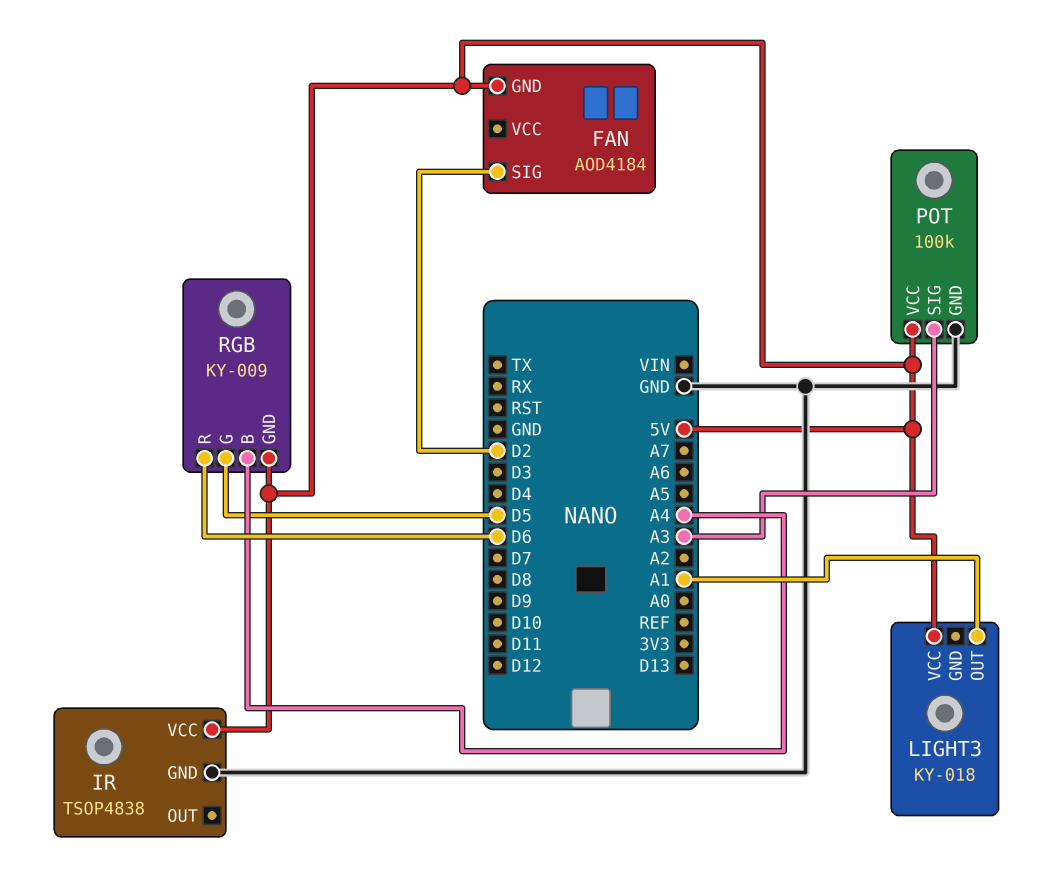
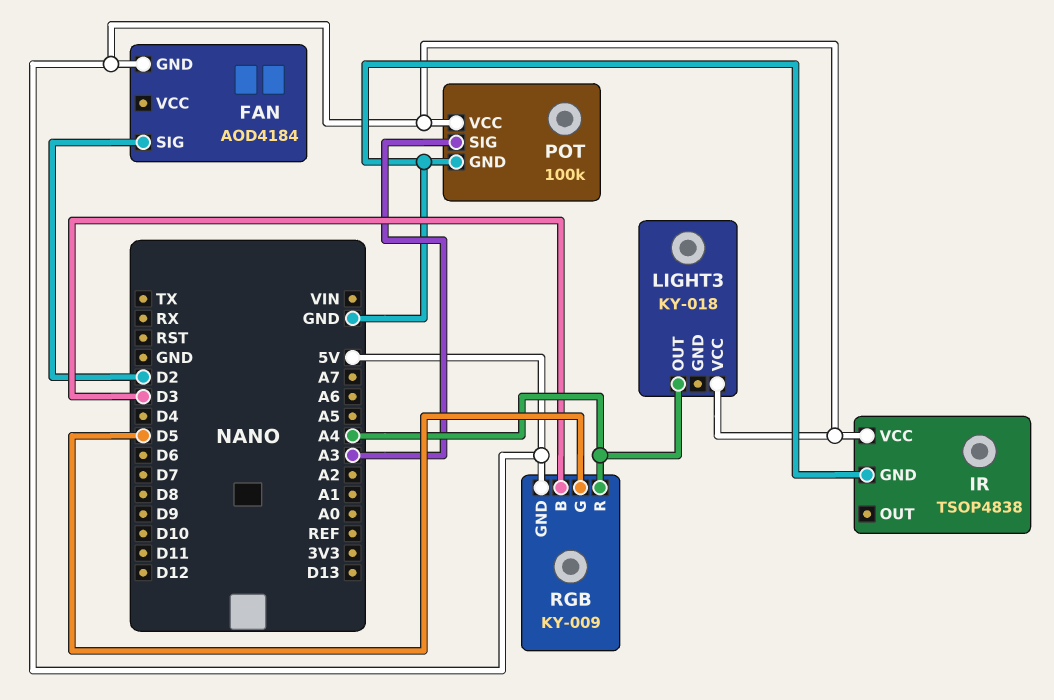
LIGHT3 pin OUT: A1 -> A4
RGB pin B: A4 -> D3
RGB pin R: D6 -> A4

